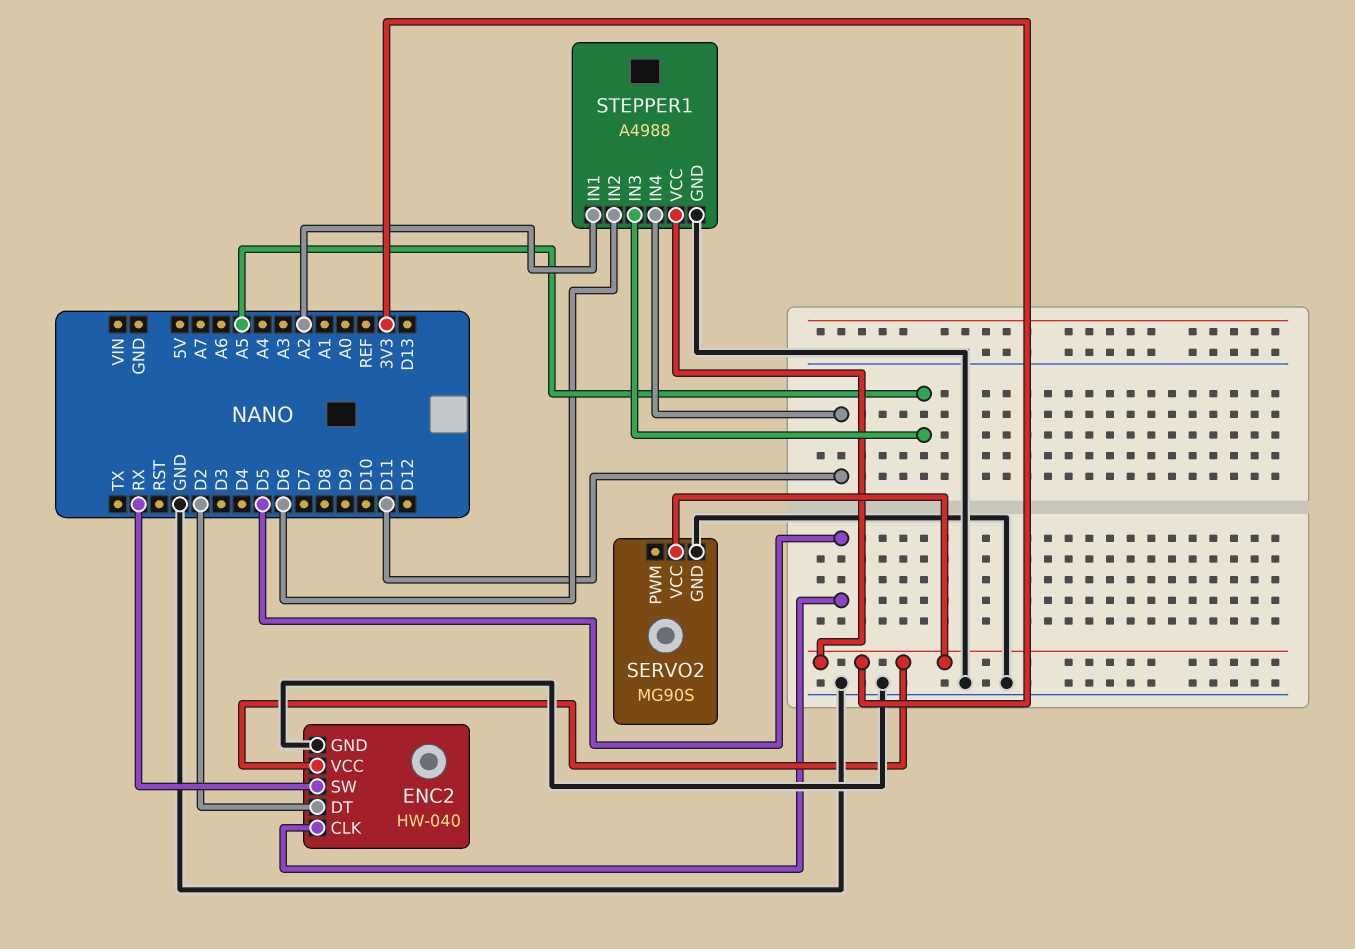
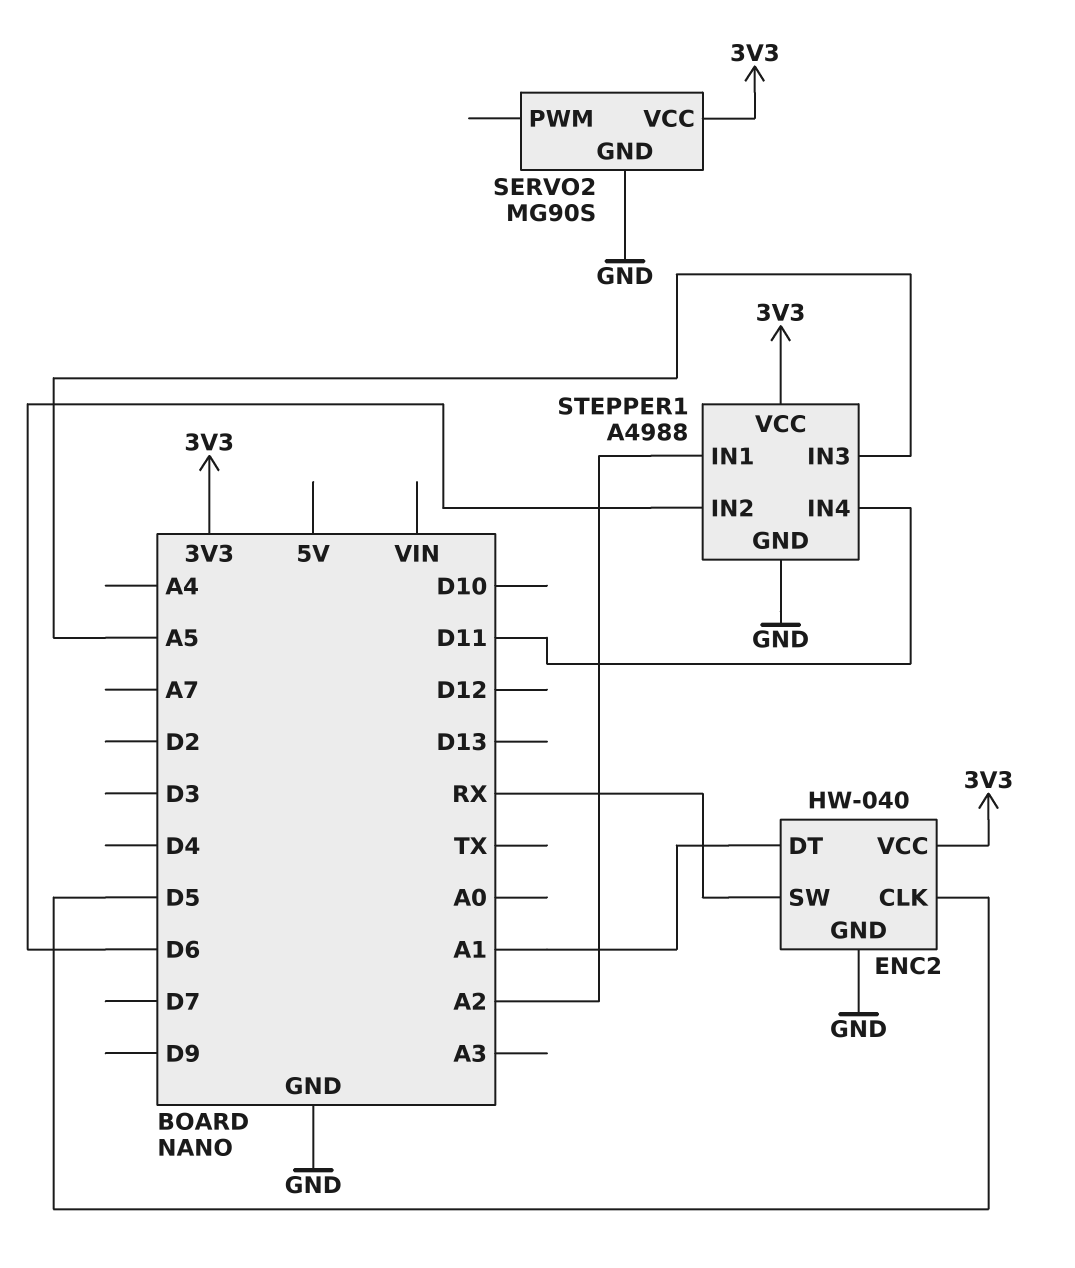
ENC2 pin DT: D2 -> A1

